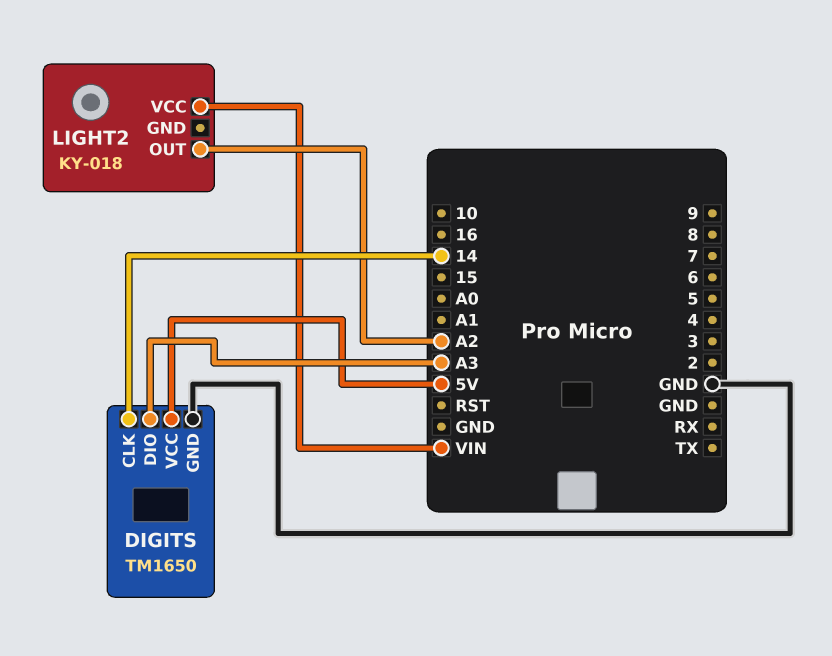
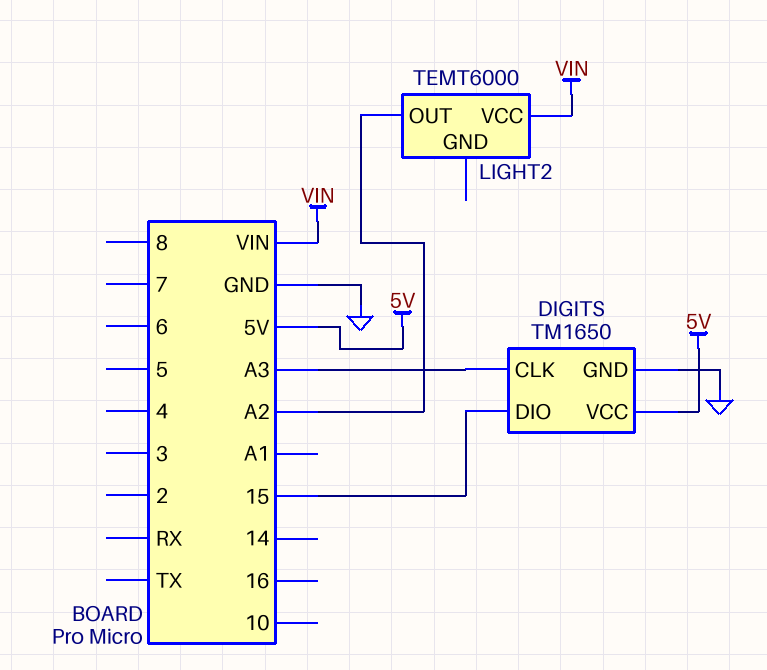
DIGITS pin CLK: 14 -> A3
DIGITS pin DIO: A3 -> 15
LIGHT2: KY-018 -> TEMT6000

